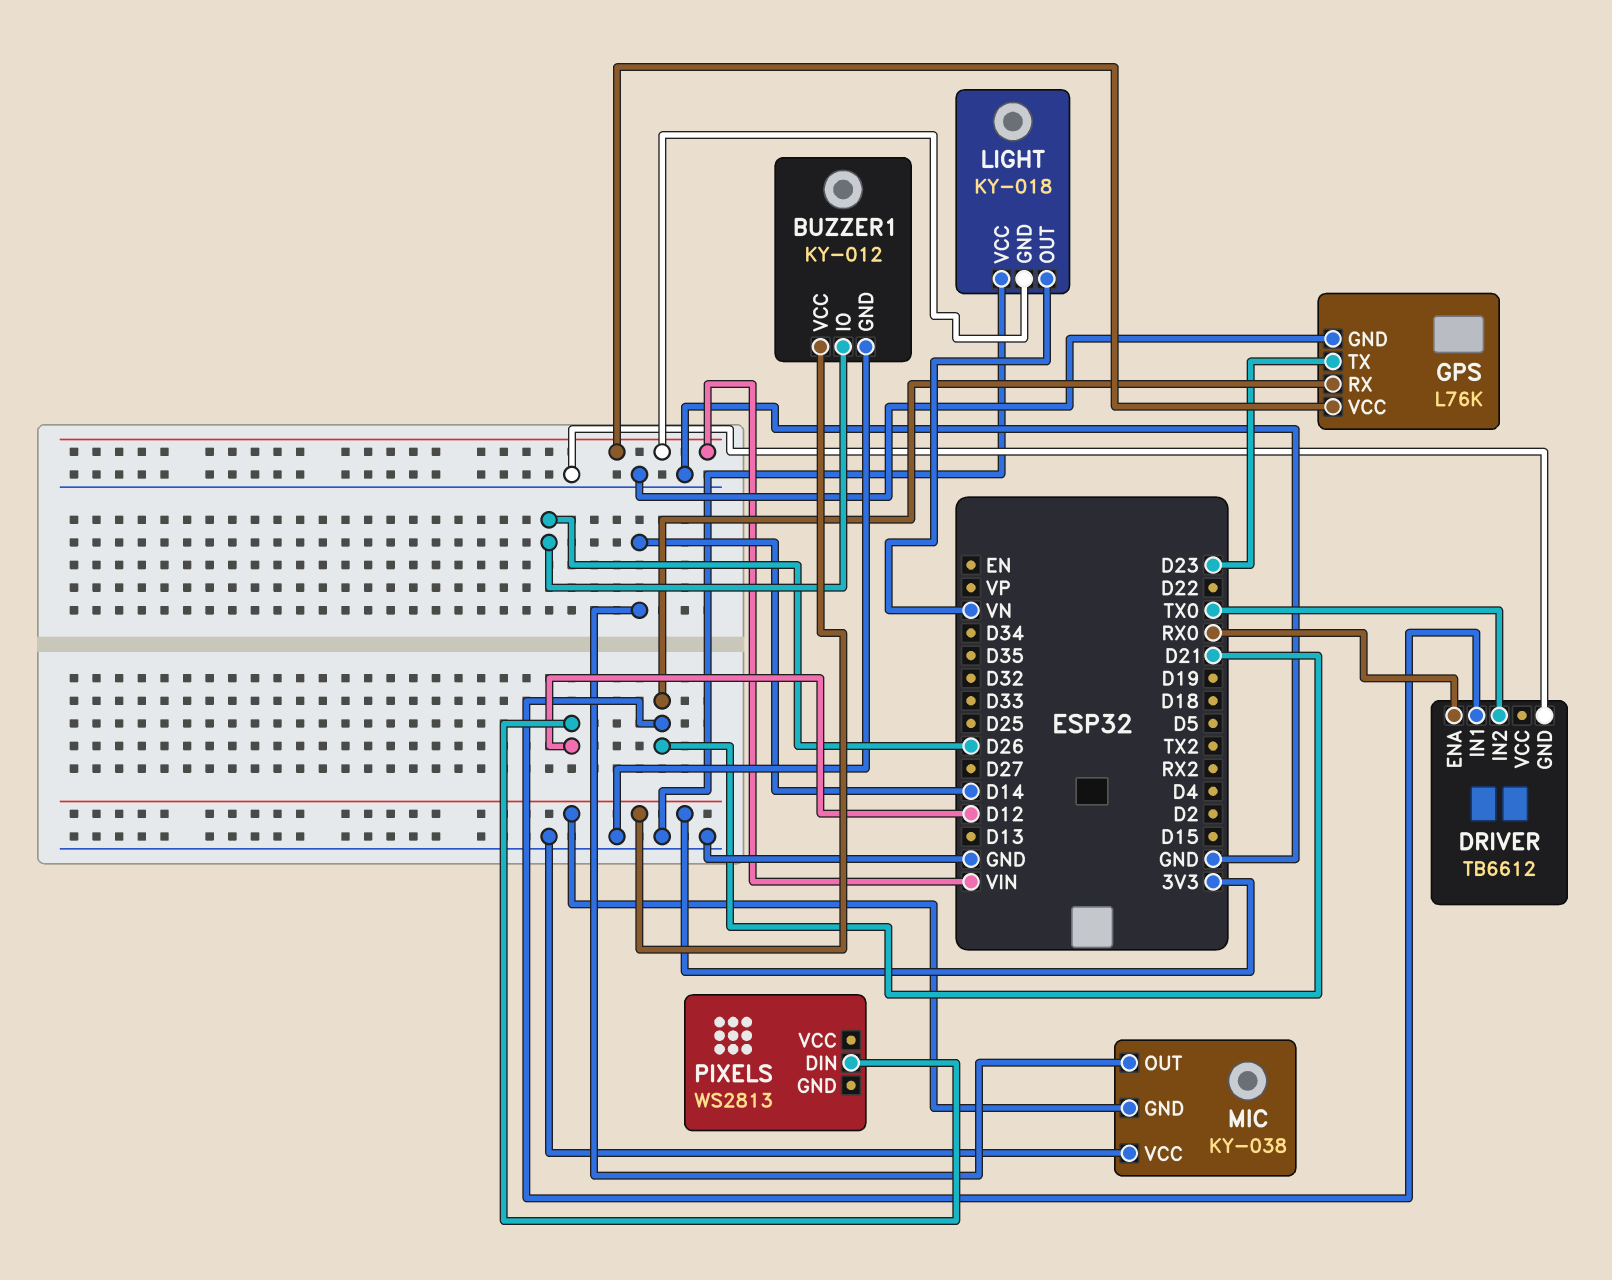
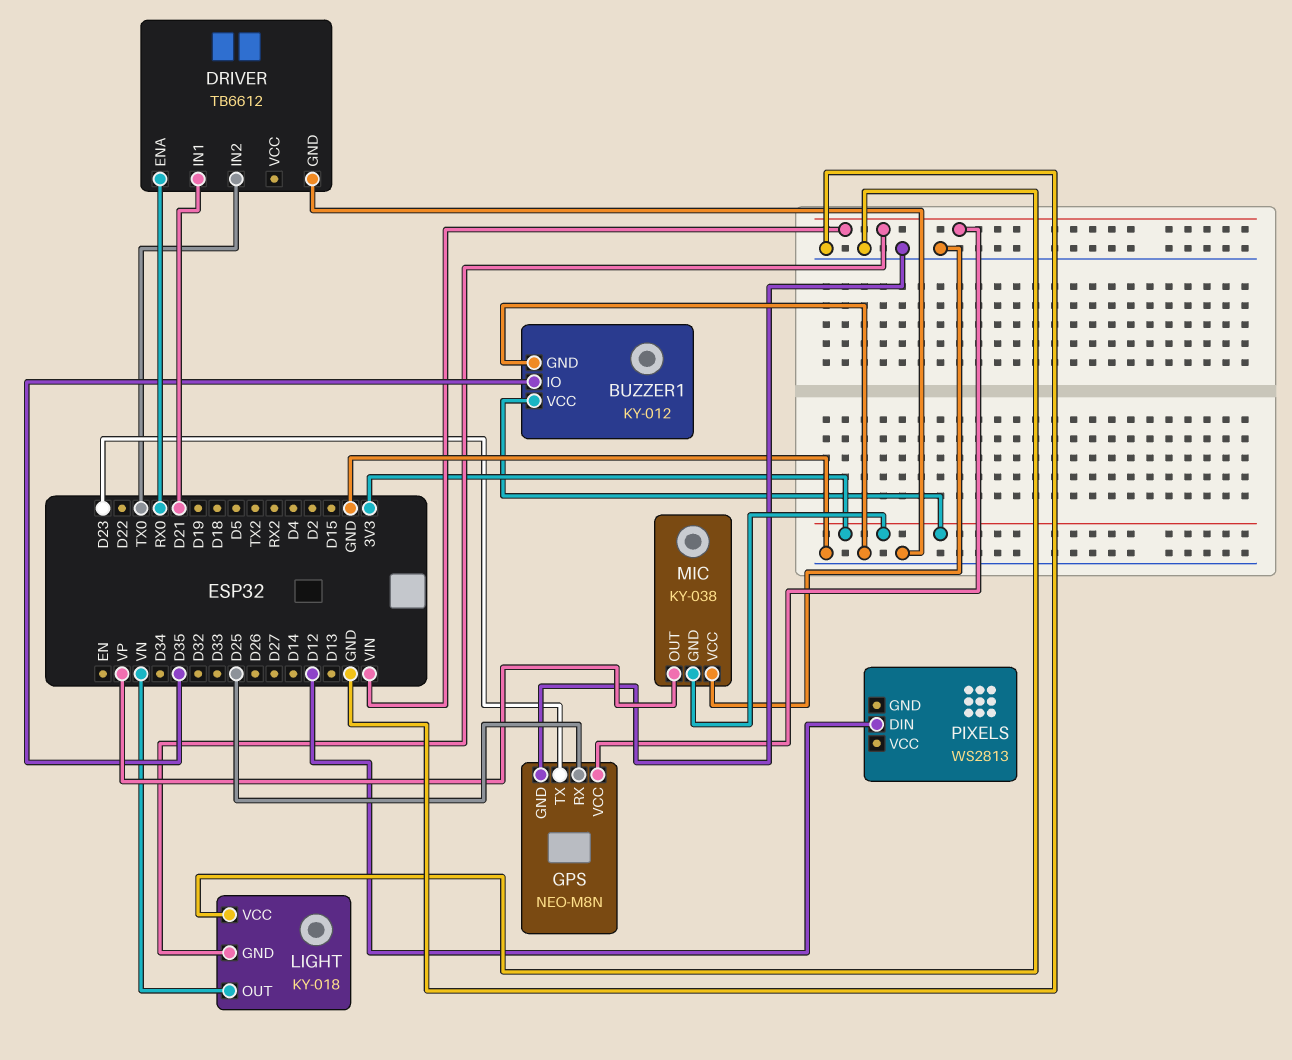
BUZZER1 pin IO: D26 -> D35
GPS: L76K -> NEO-M8N
GPS pin RX: D21 -> D25
MIC pin OUT: D14 -> VP

